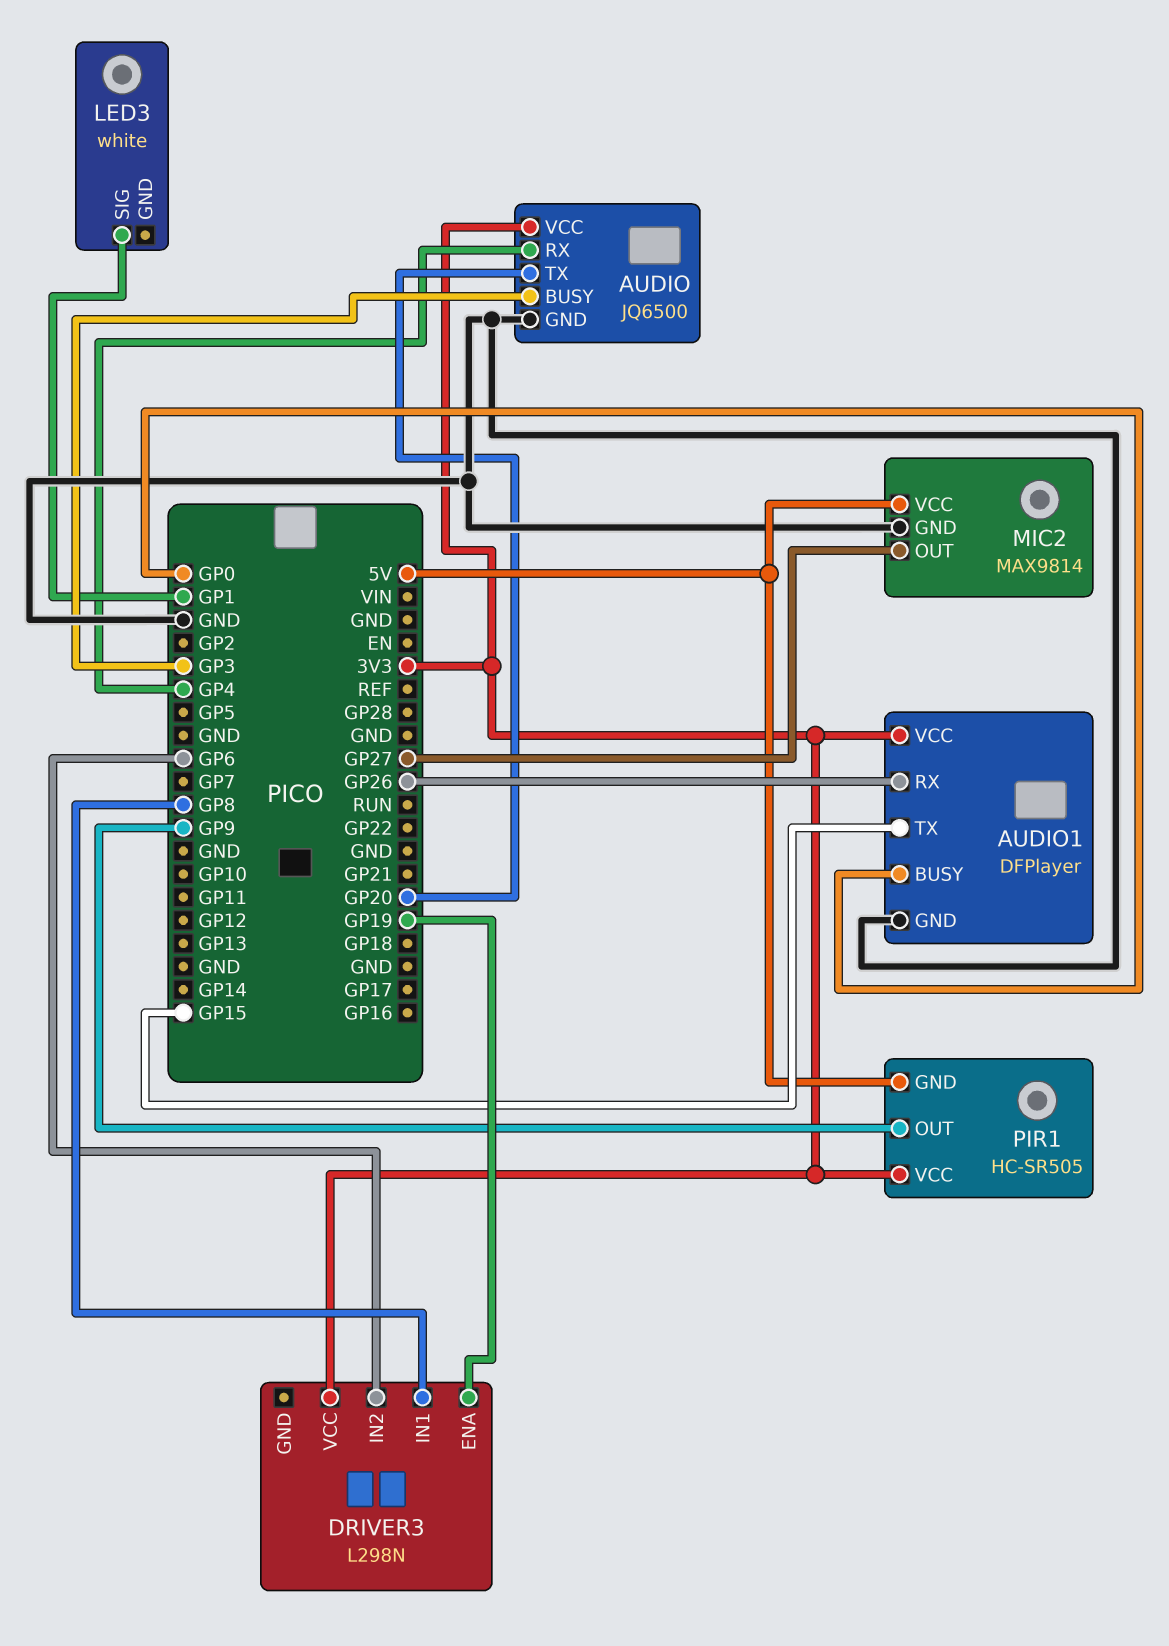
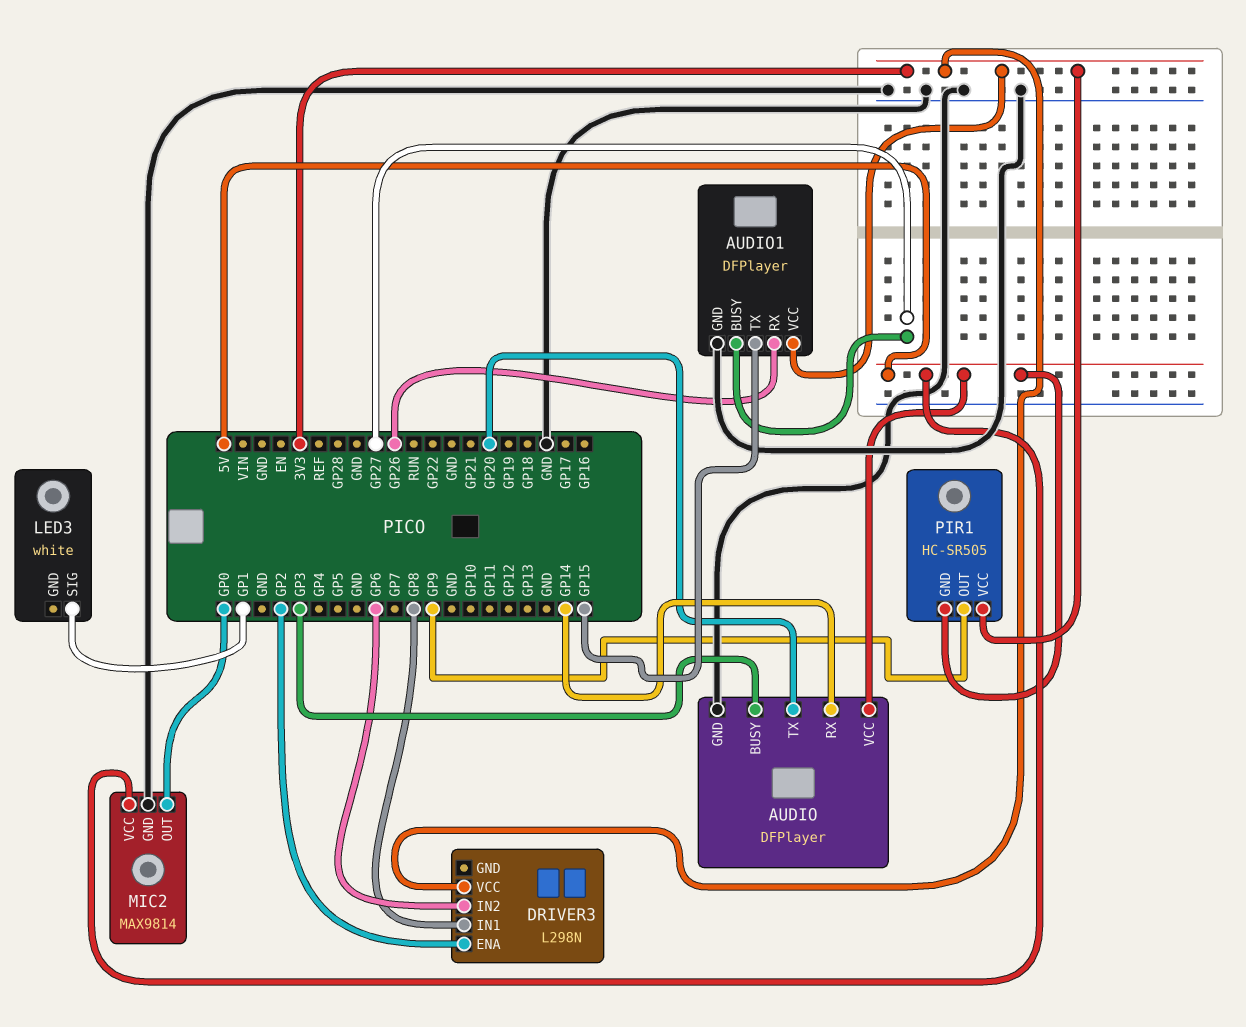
AUDIO: JQ6500 -> DFPlayer
AUDIO pin RX: GP4 -> GP14
AUDIO pin VCC: 3V3 -> 5V
AUDIO1 pin BUSY: GP0 -> GP27
DRIVER3 pin ENA: GP19 -> GP2
MIC2 pin OUT: GP27 -> GP0

